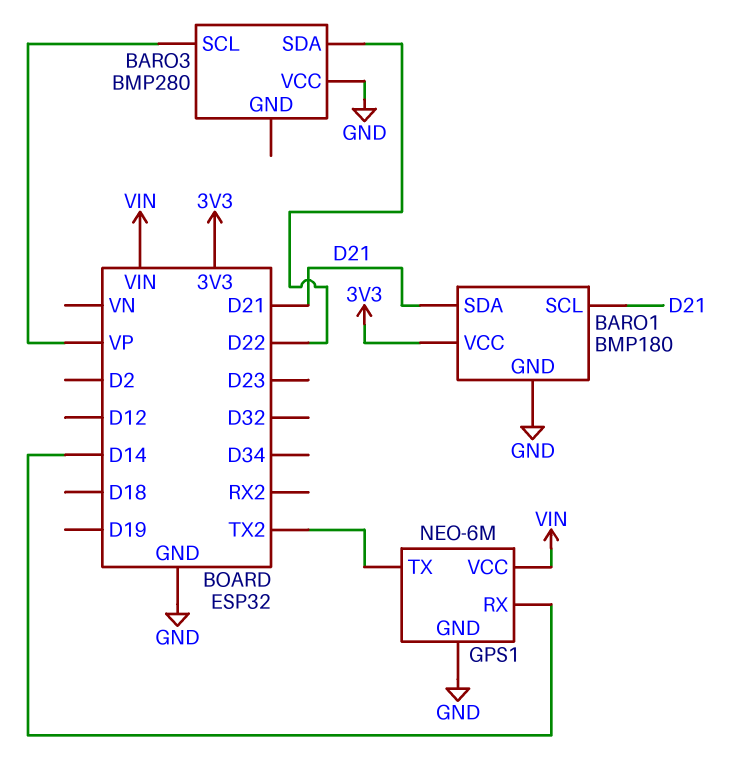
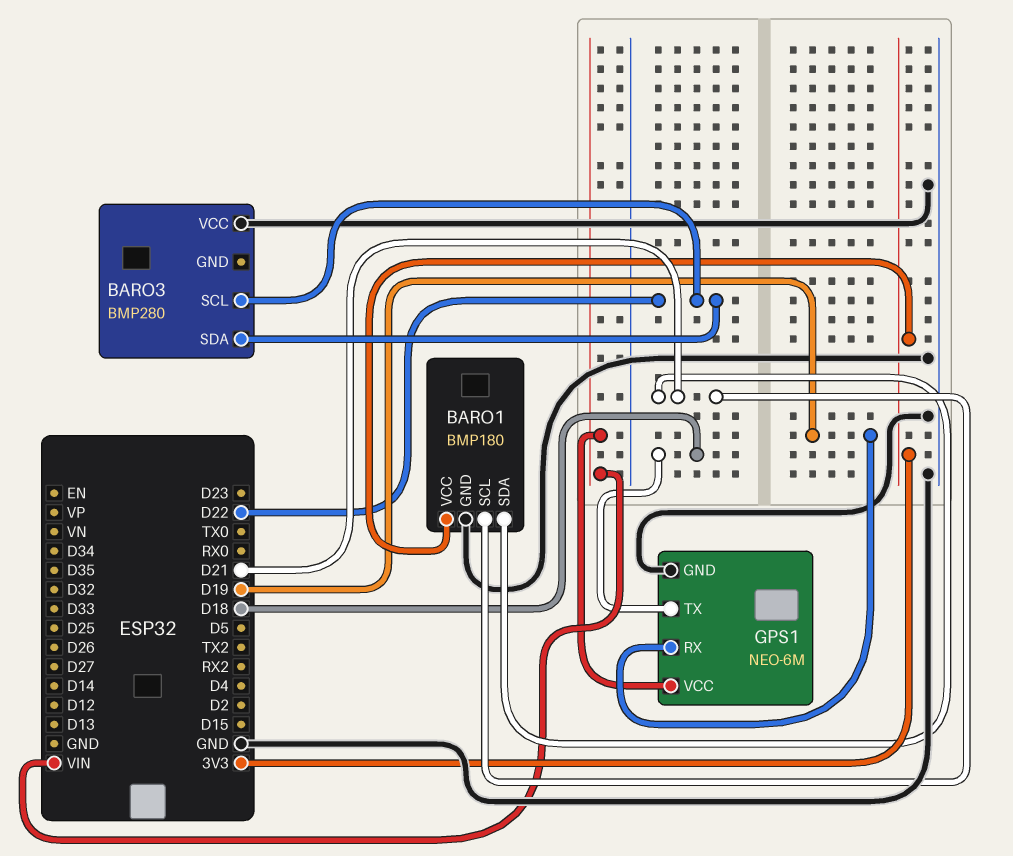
BARO3 pin SCL: VP -> D22
GPS1 pin RX: D14 -> D19
GPS1 pin TX: TX2 -> D18

